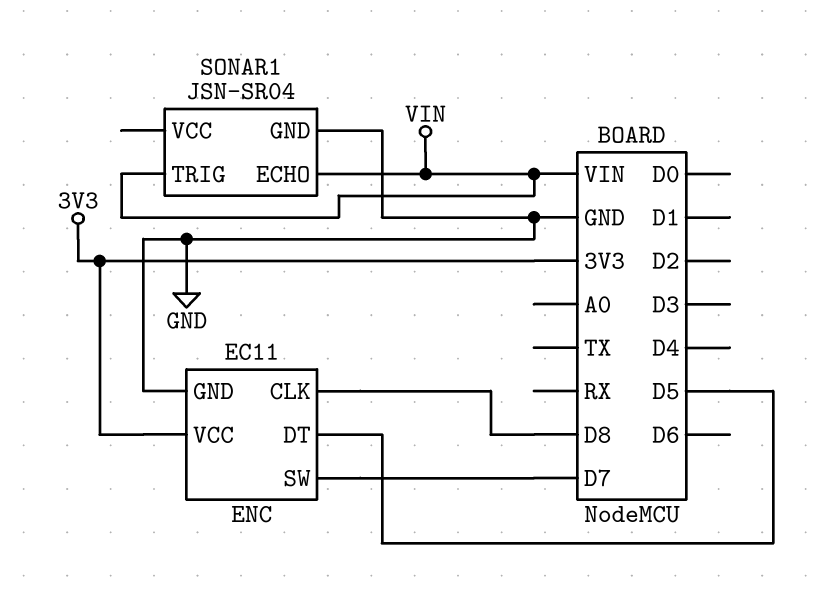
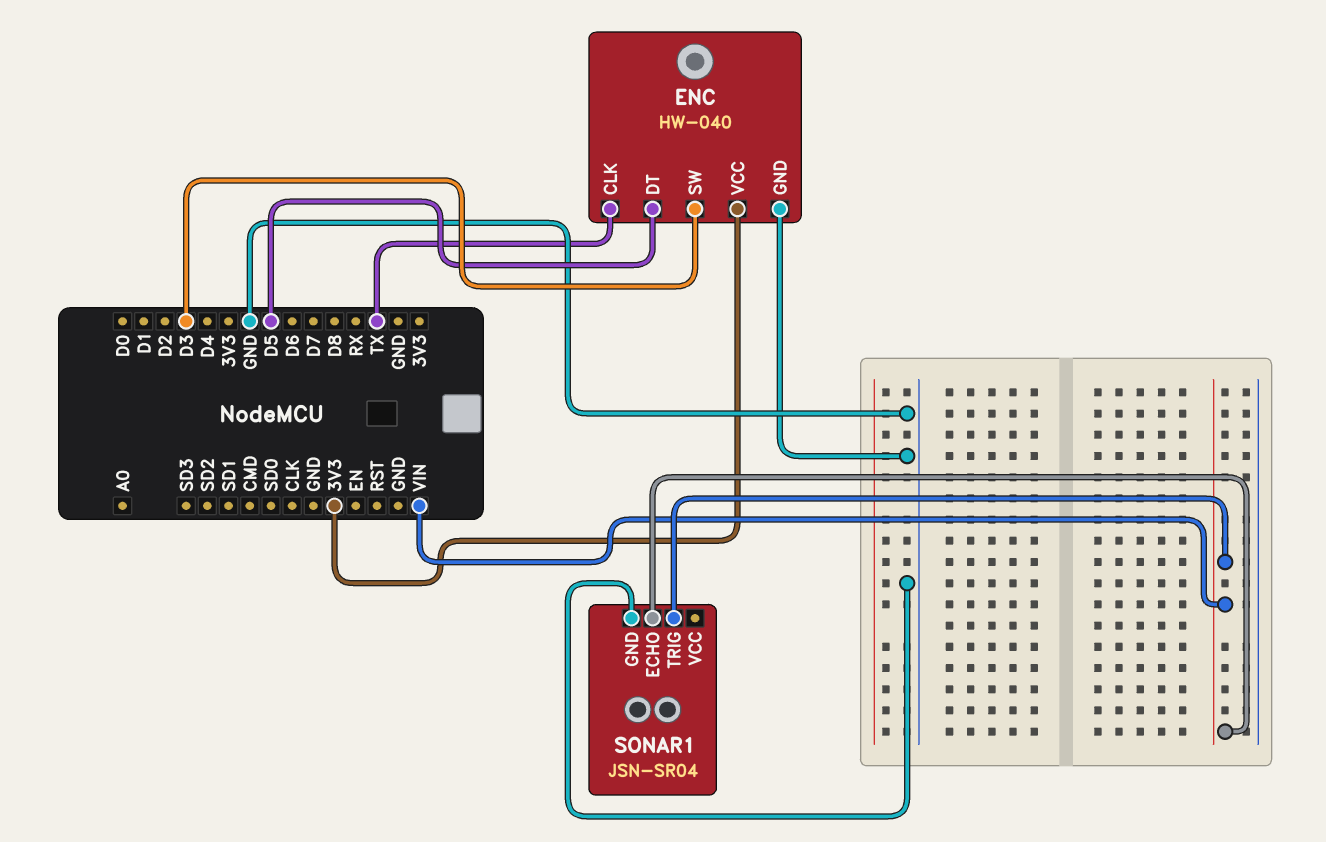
ENC: EC11 -> HW-040
ENC pin CLK: D8 -> TX
ENC pin SW: D7 -> D3

